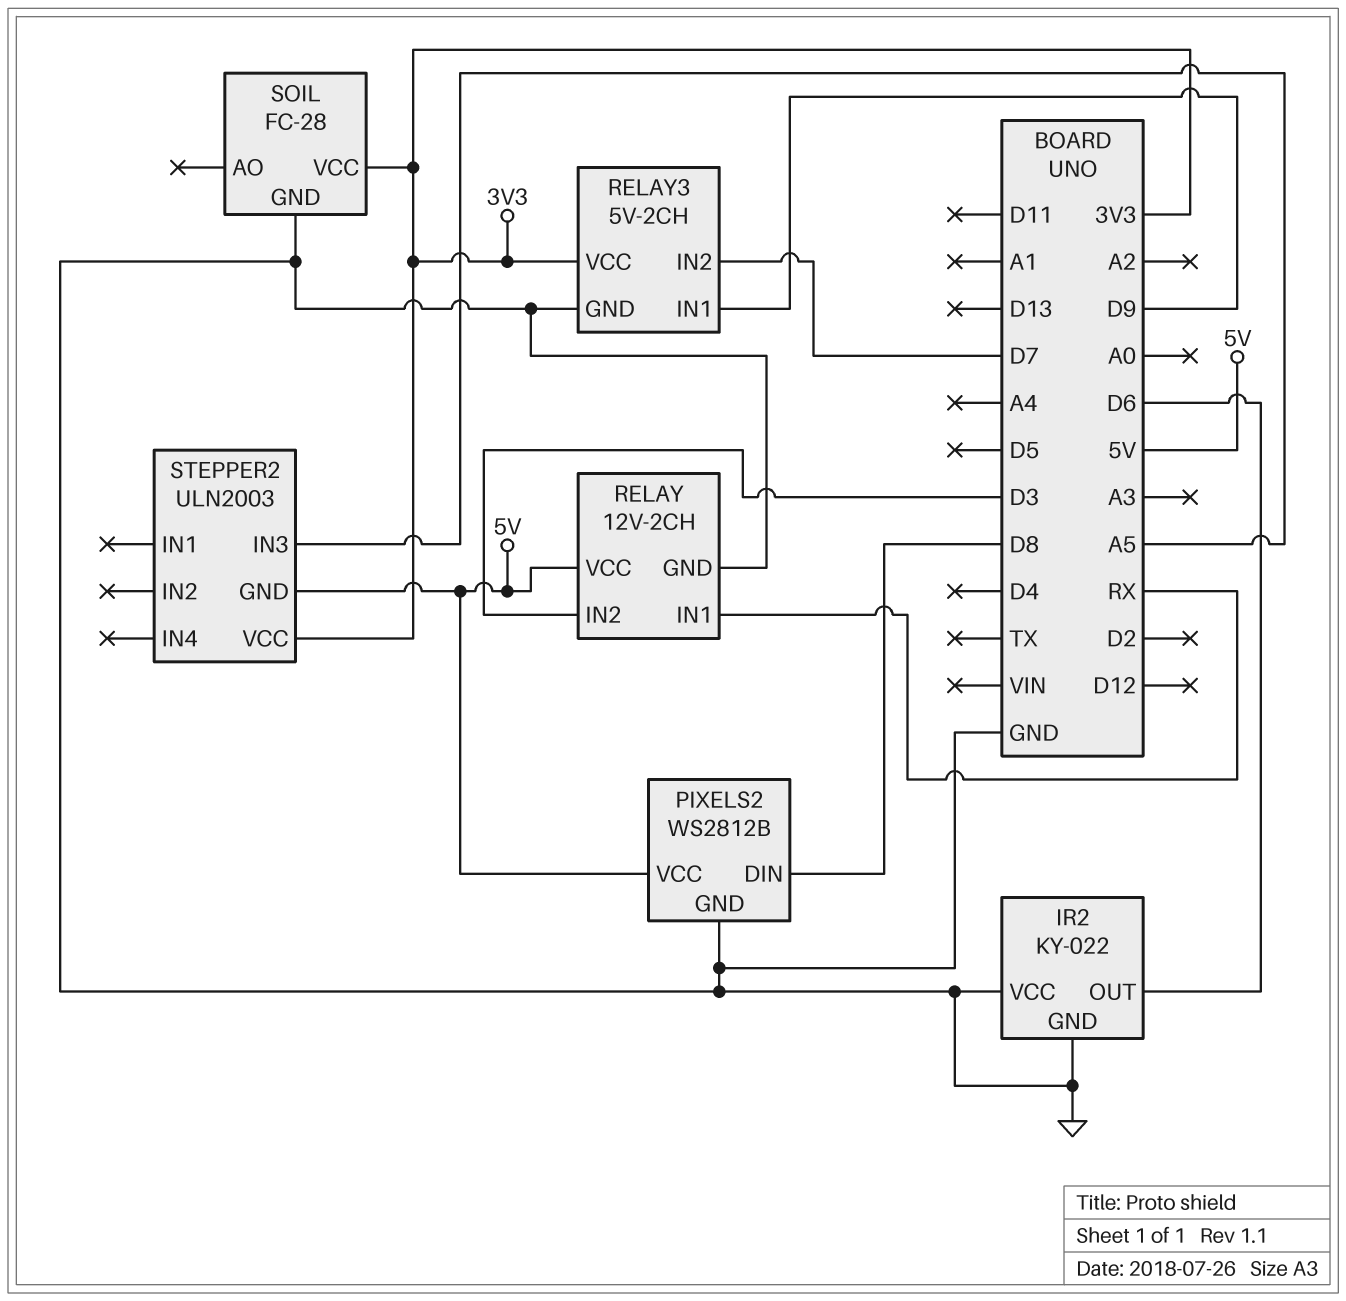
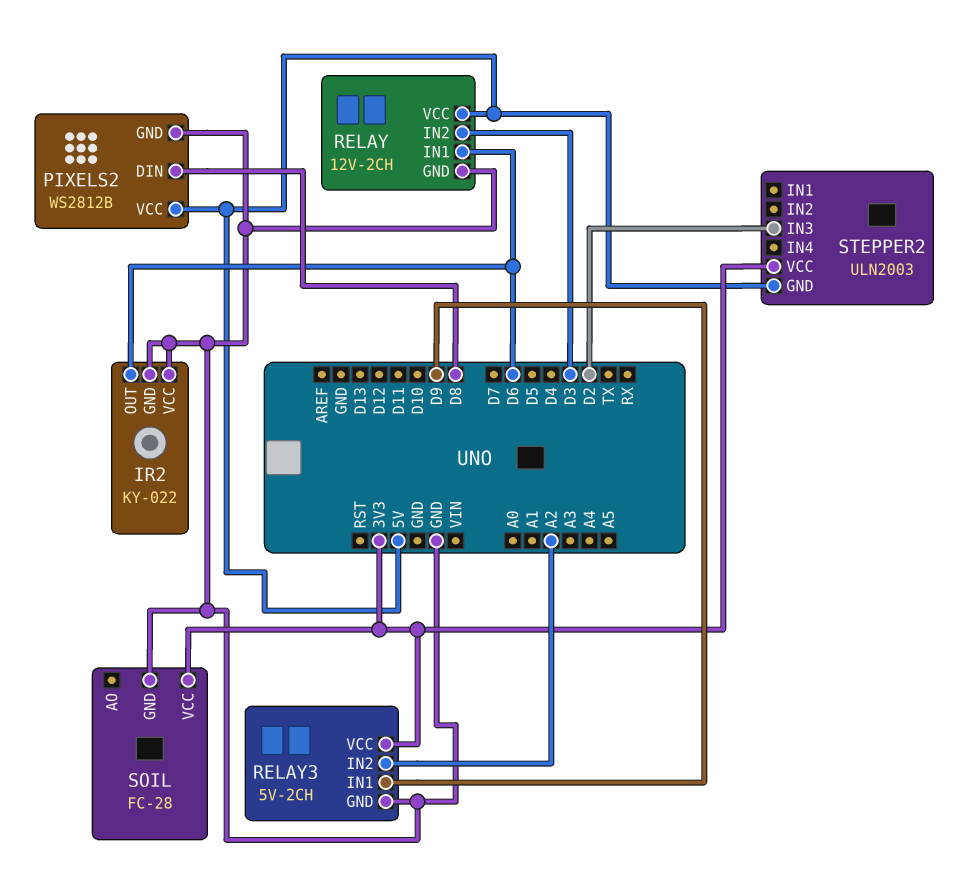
RELAY pin IN1: RX -> D6
RELAY3 pin IN2: D7 -> A2
STEPPER2 pin IN3: A5 -> D2

